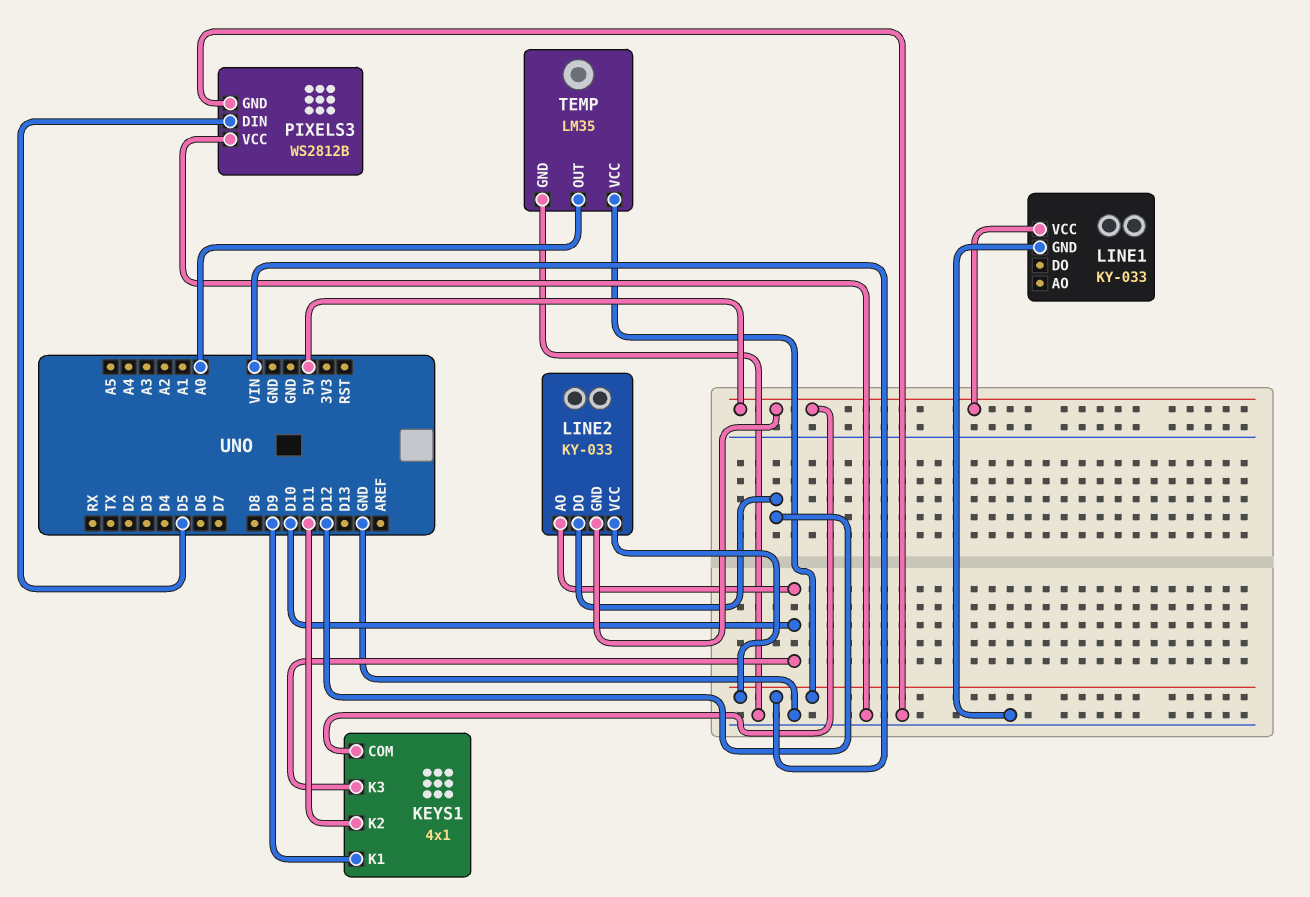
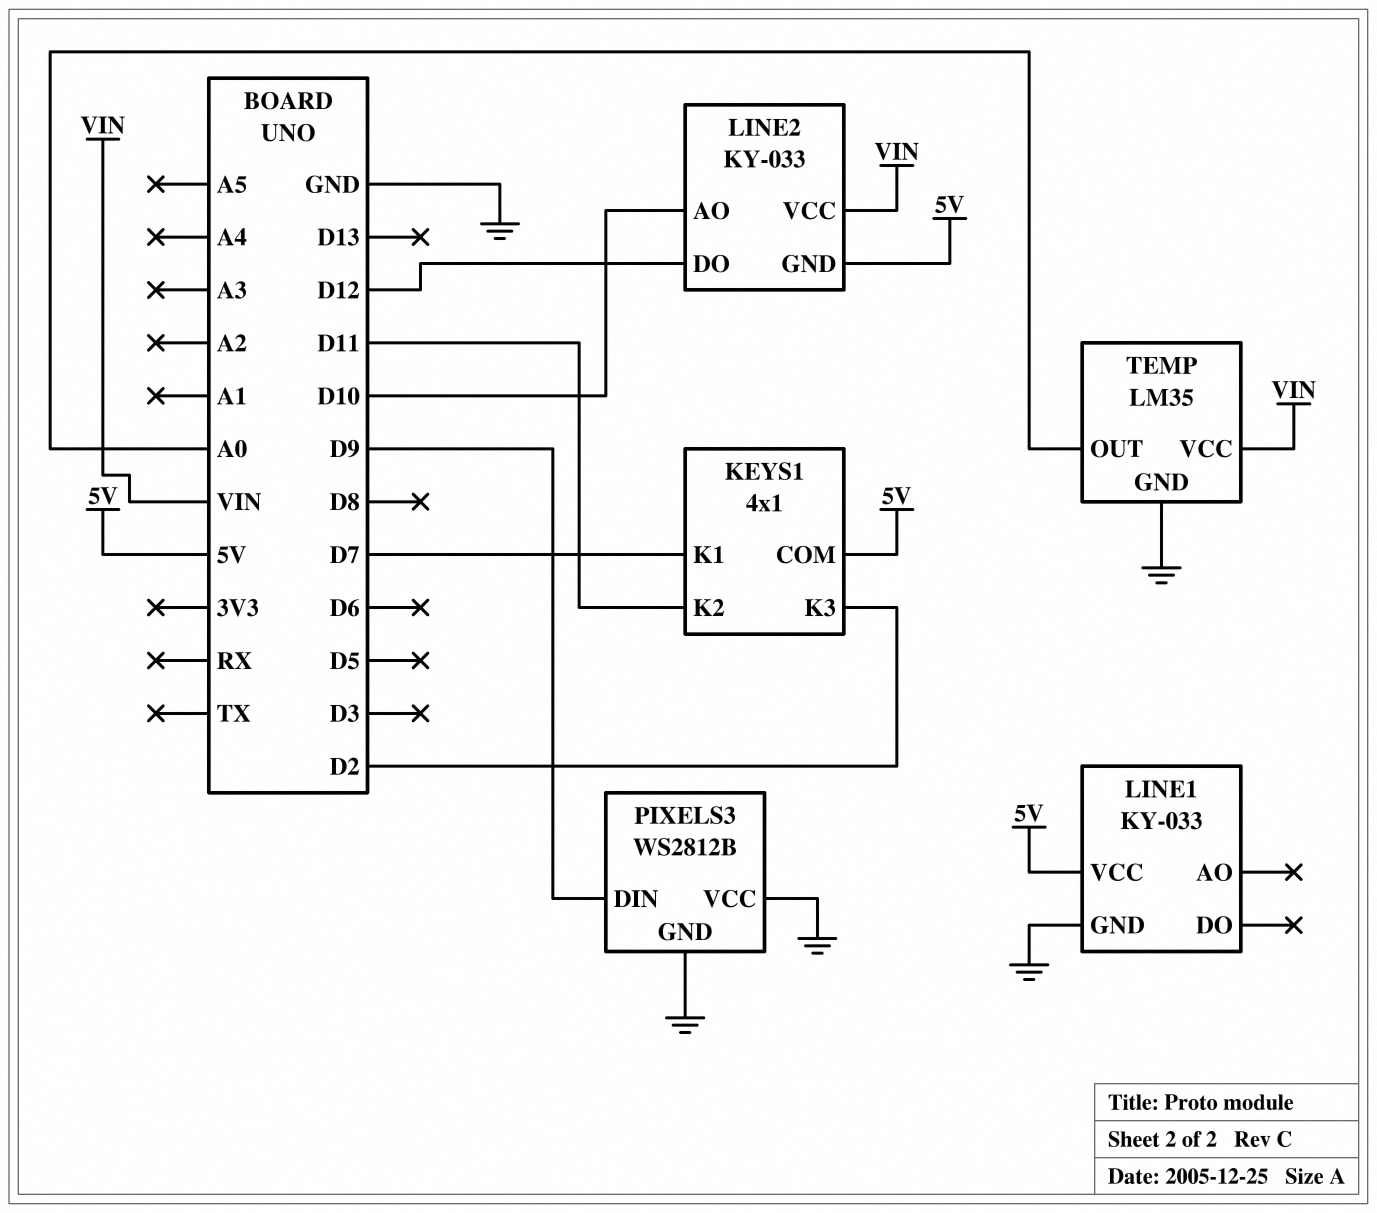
KEYS1 pin K1: D9 -> D7
KEYS1 pin K3: D10 -> D2
PIXELS3 pin DIN: D5 -> D9

